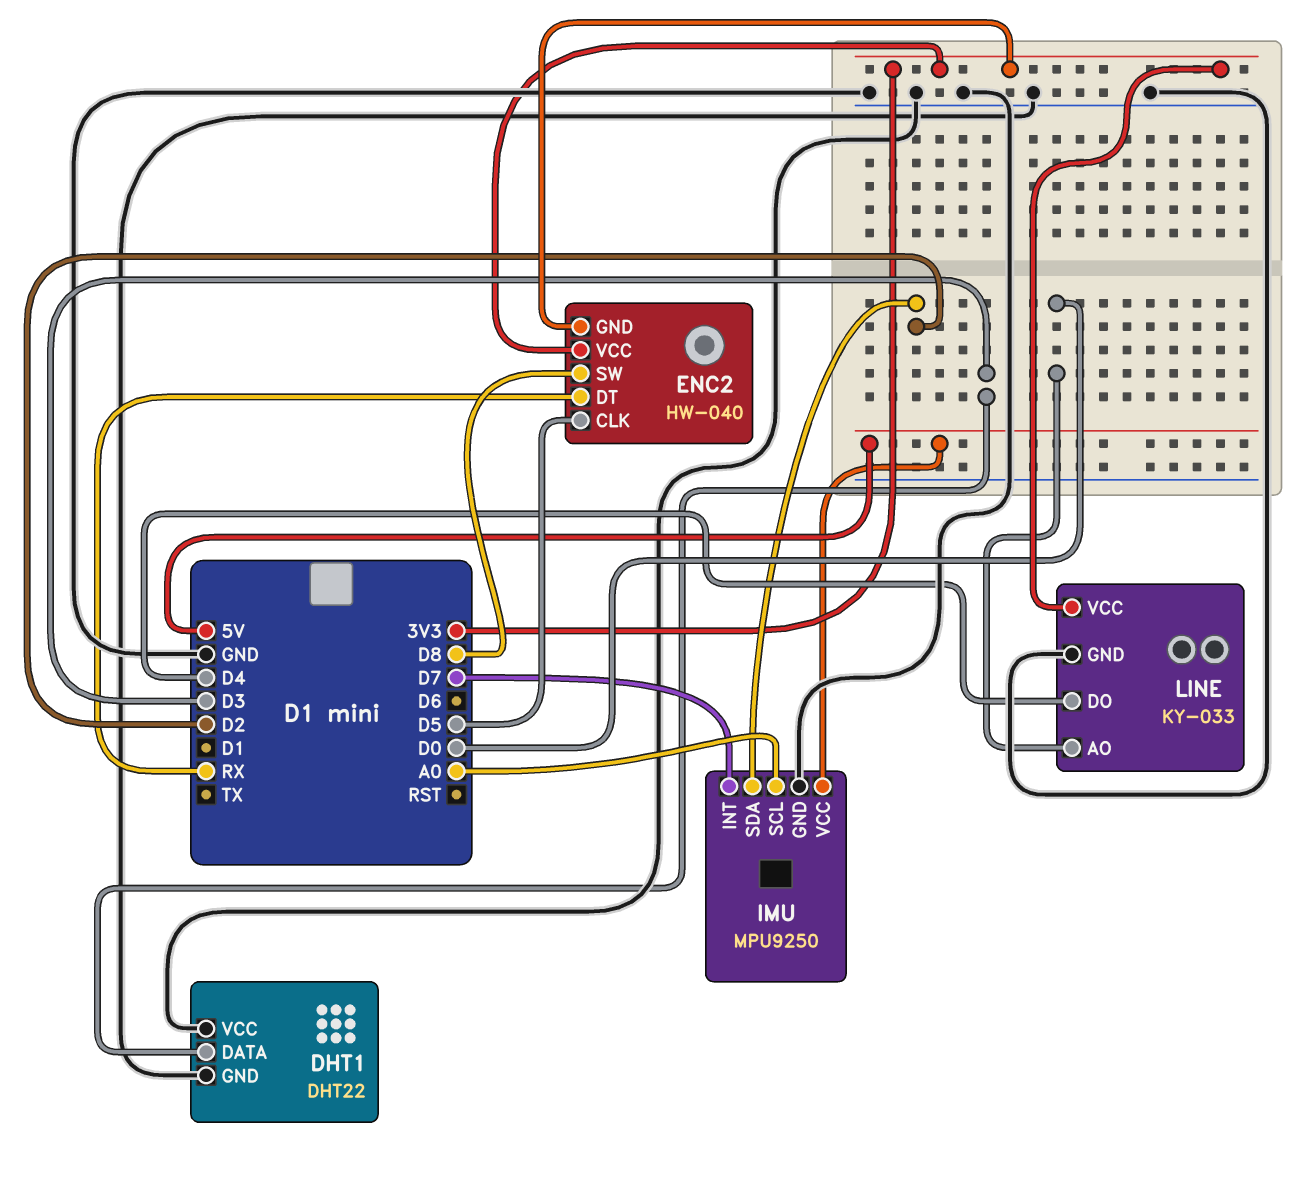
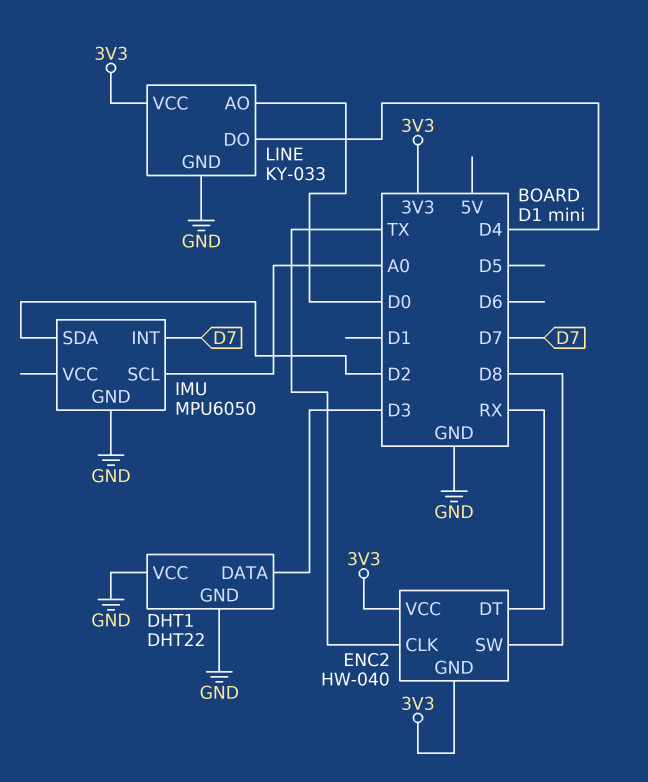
ENC2 pin CLK: D5 -> TX
IMU: MPU9250 -> MPU6050
IMU pin VCC: 5V -> none

